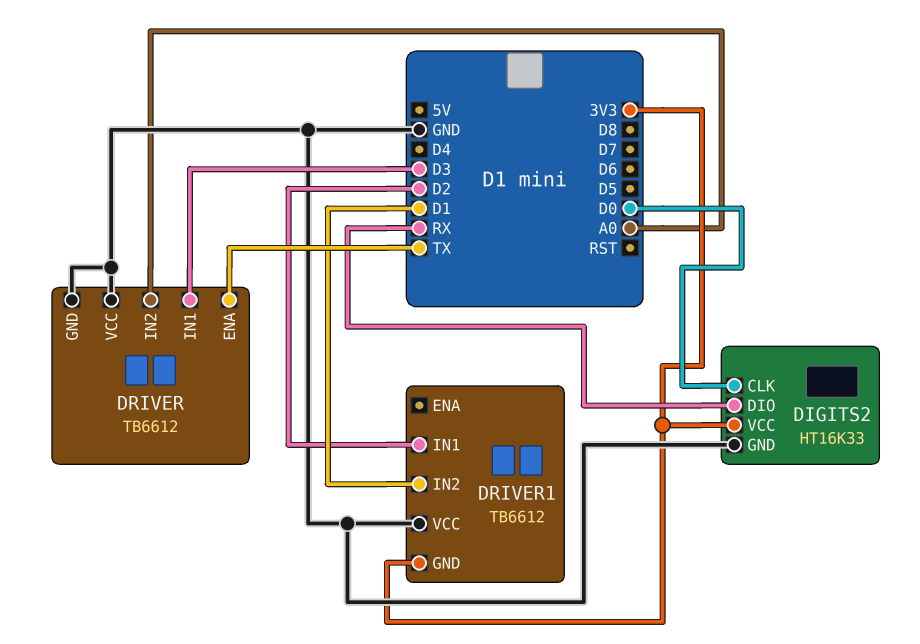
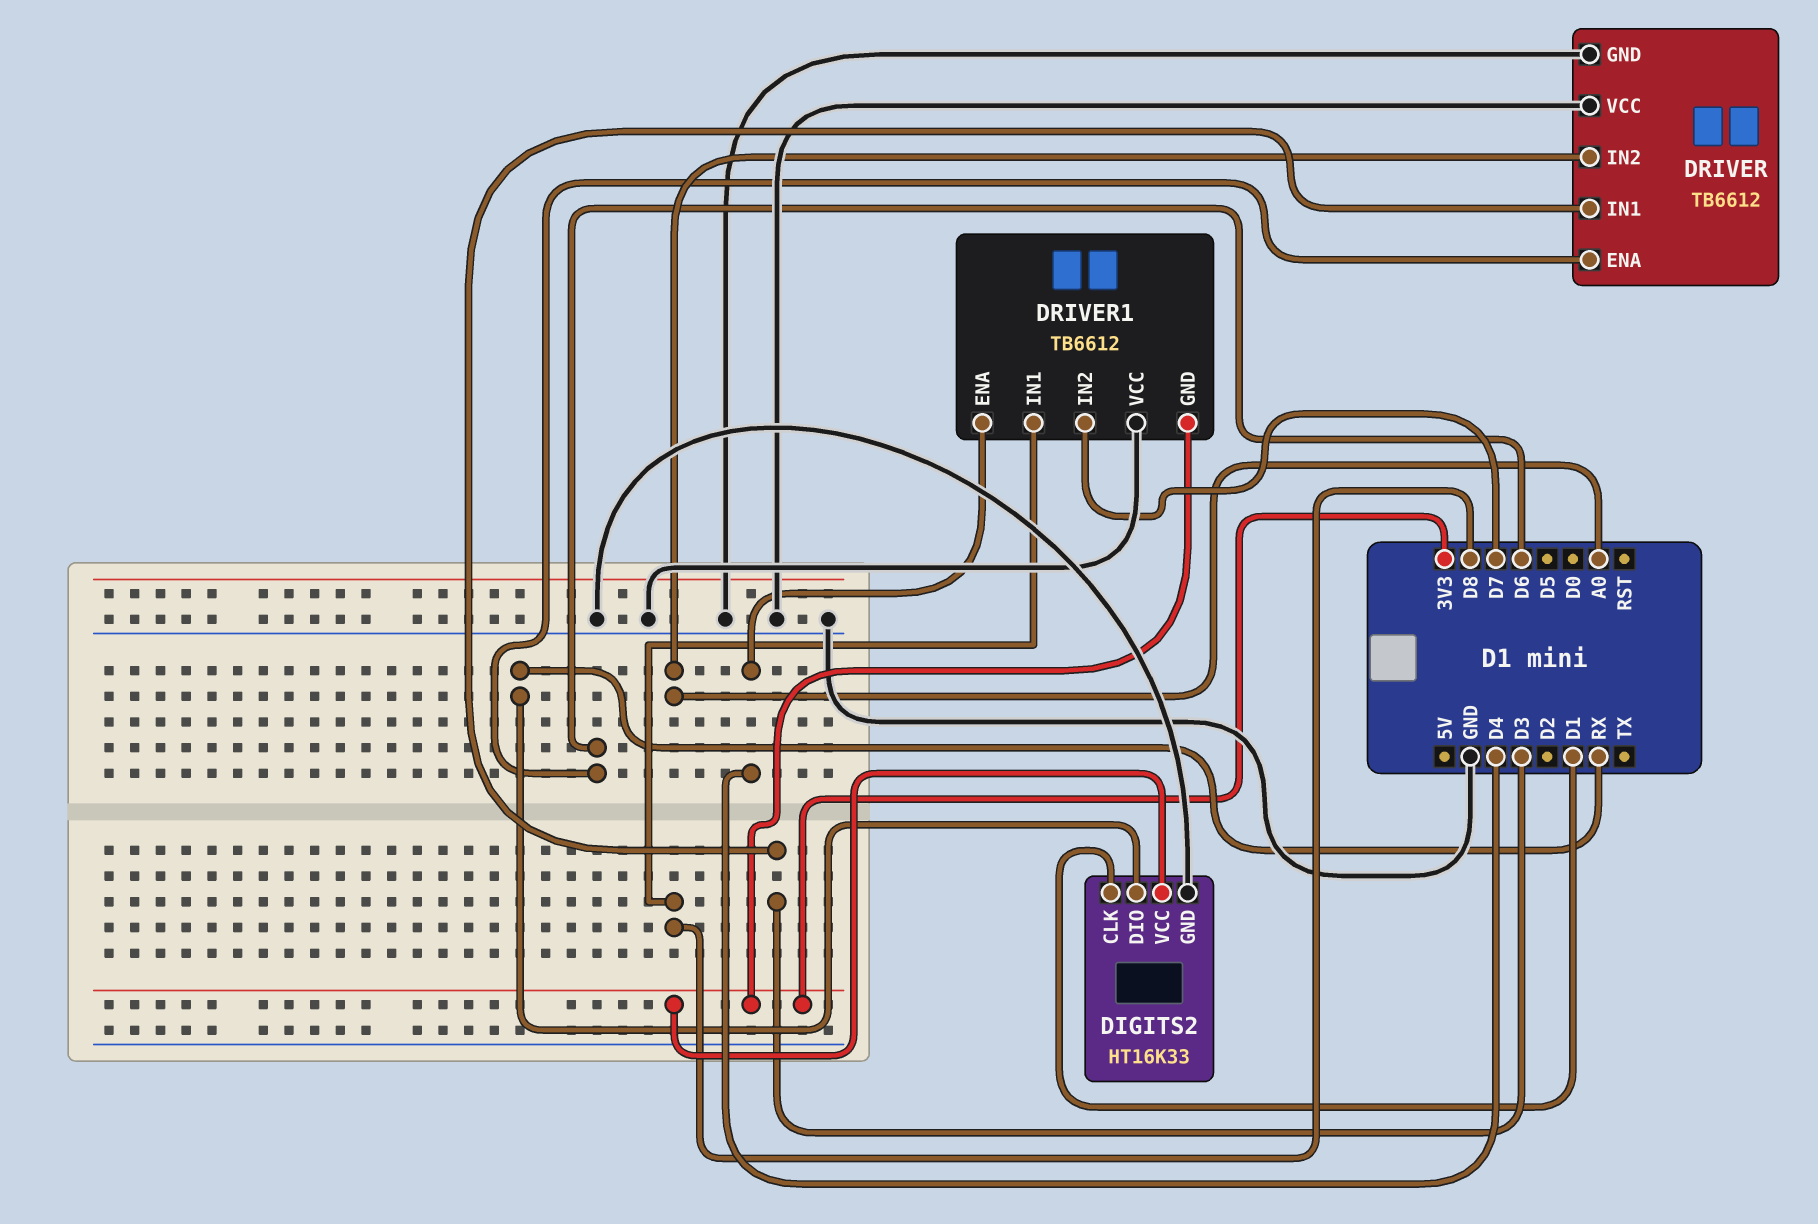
DIGITS2 pin CLK: D0 -> D1
DRIVER pin ENA: TX -> D6
DRIVER1 pin ENA: none -> D4
DRIVER1 pin IN1: D2 -> D8
DRIVER1 pin IN2: D1 -> D7

